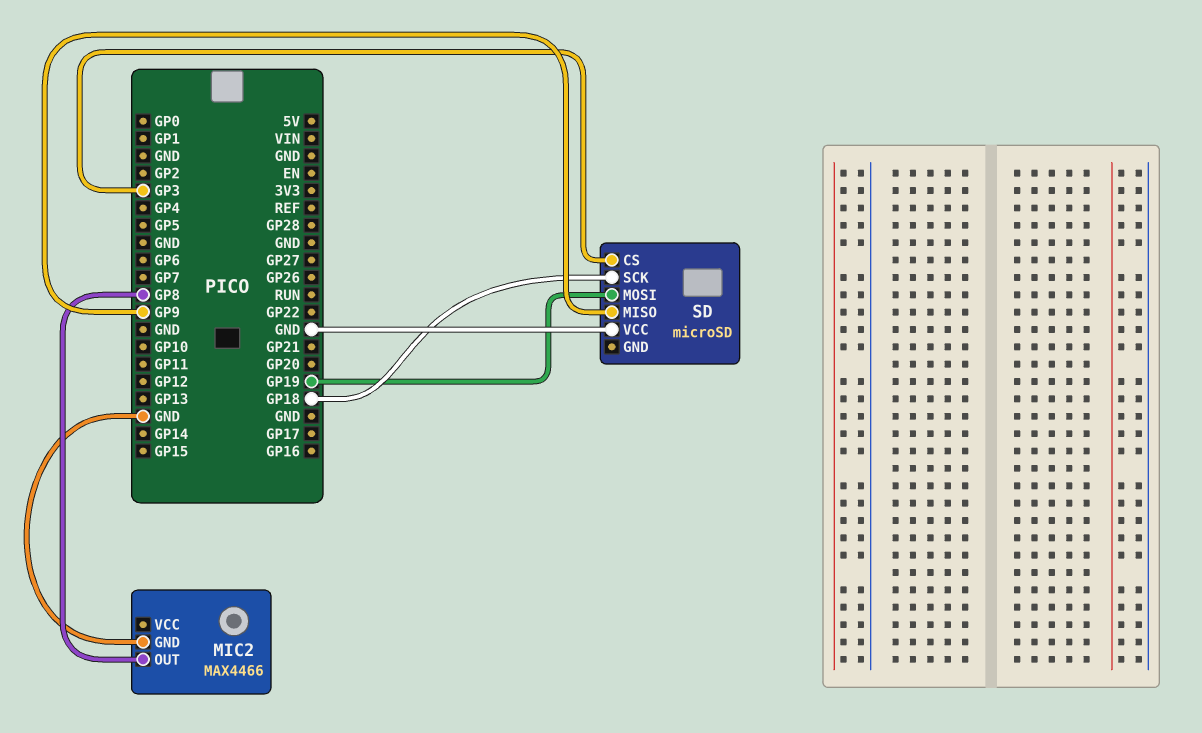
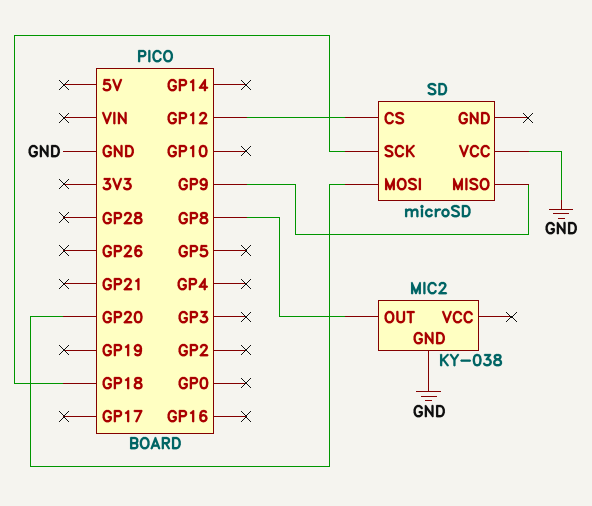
MIC2: MAX4466 -> KY-038
SD pin CS: GP3 -> GP12
SD pin MOSI: GP19 -> GP20

